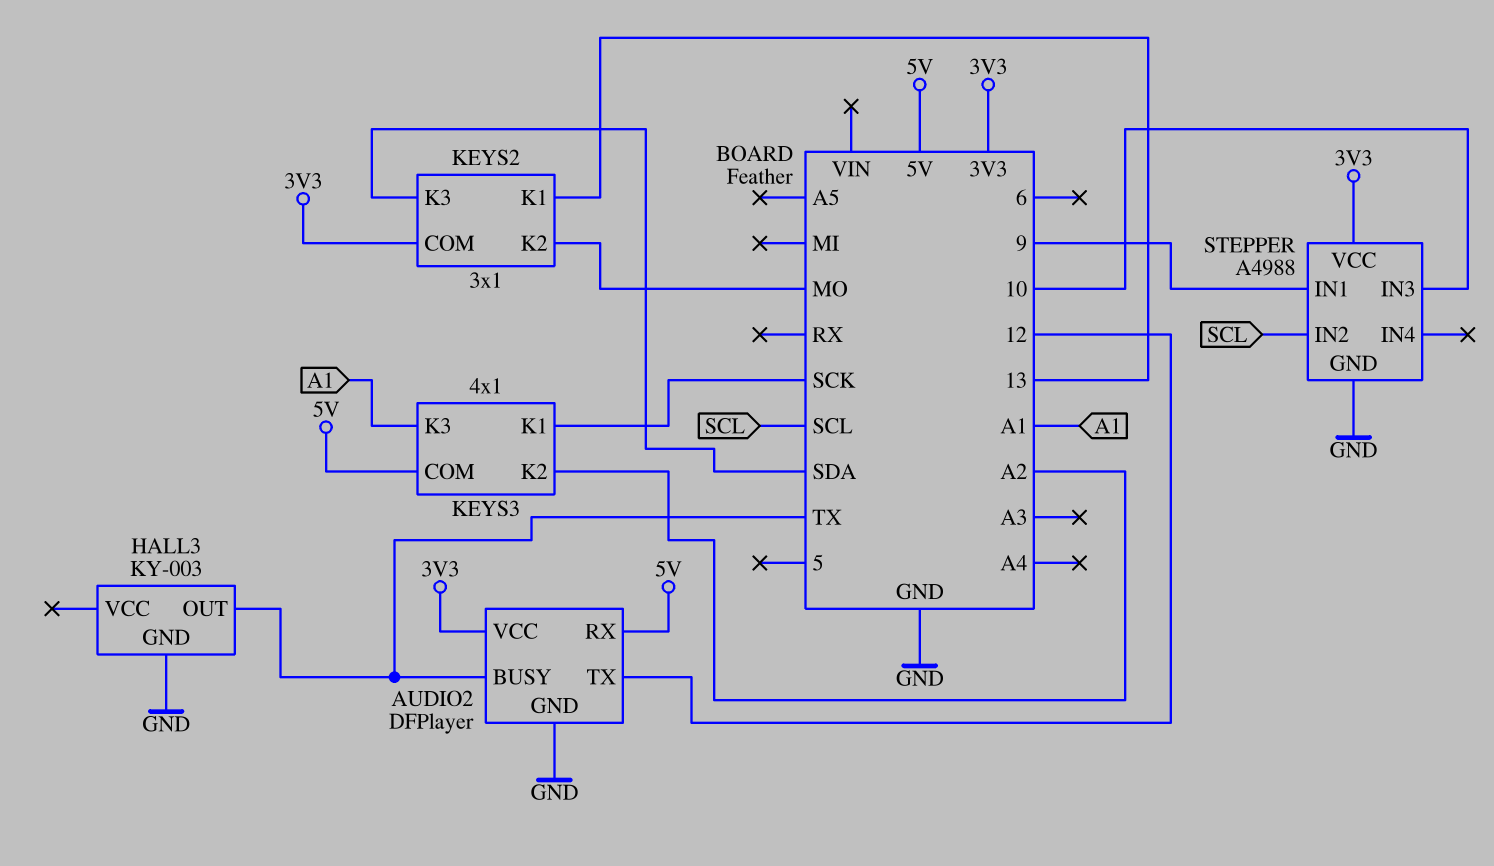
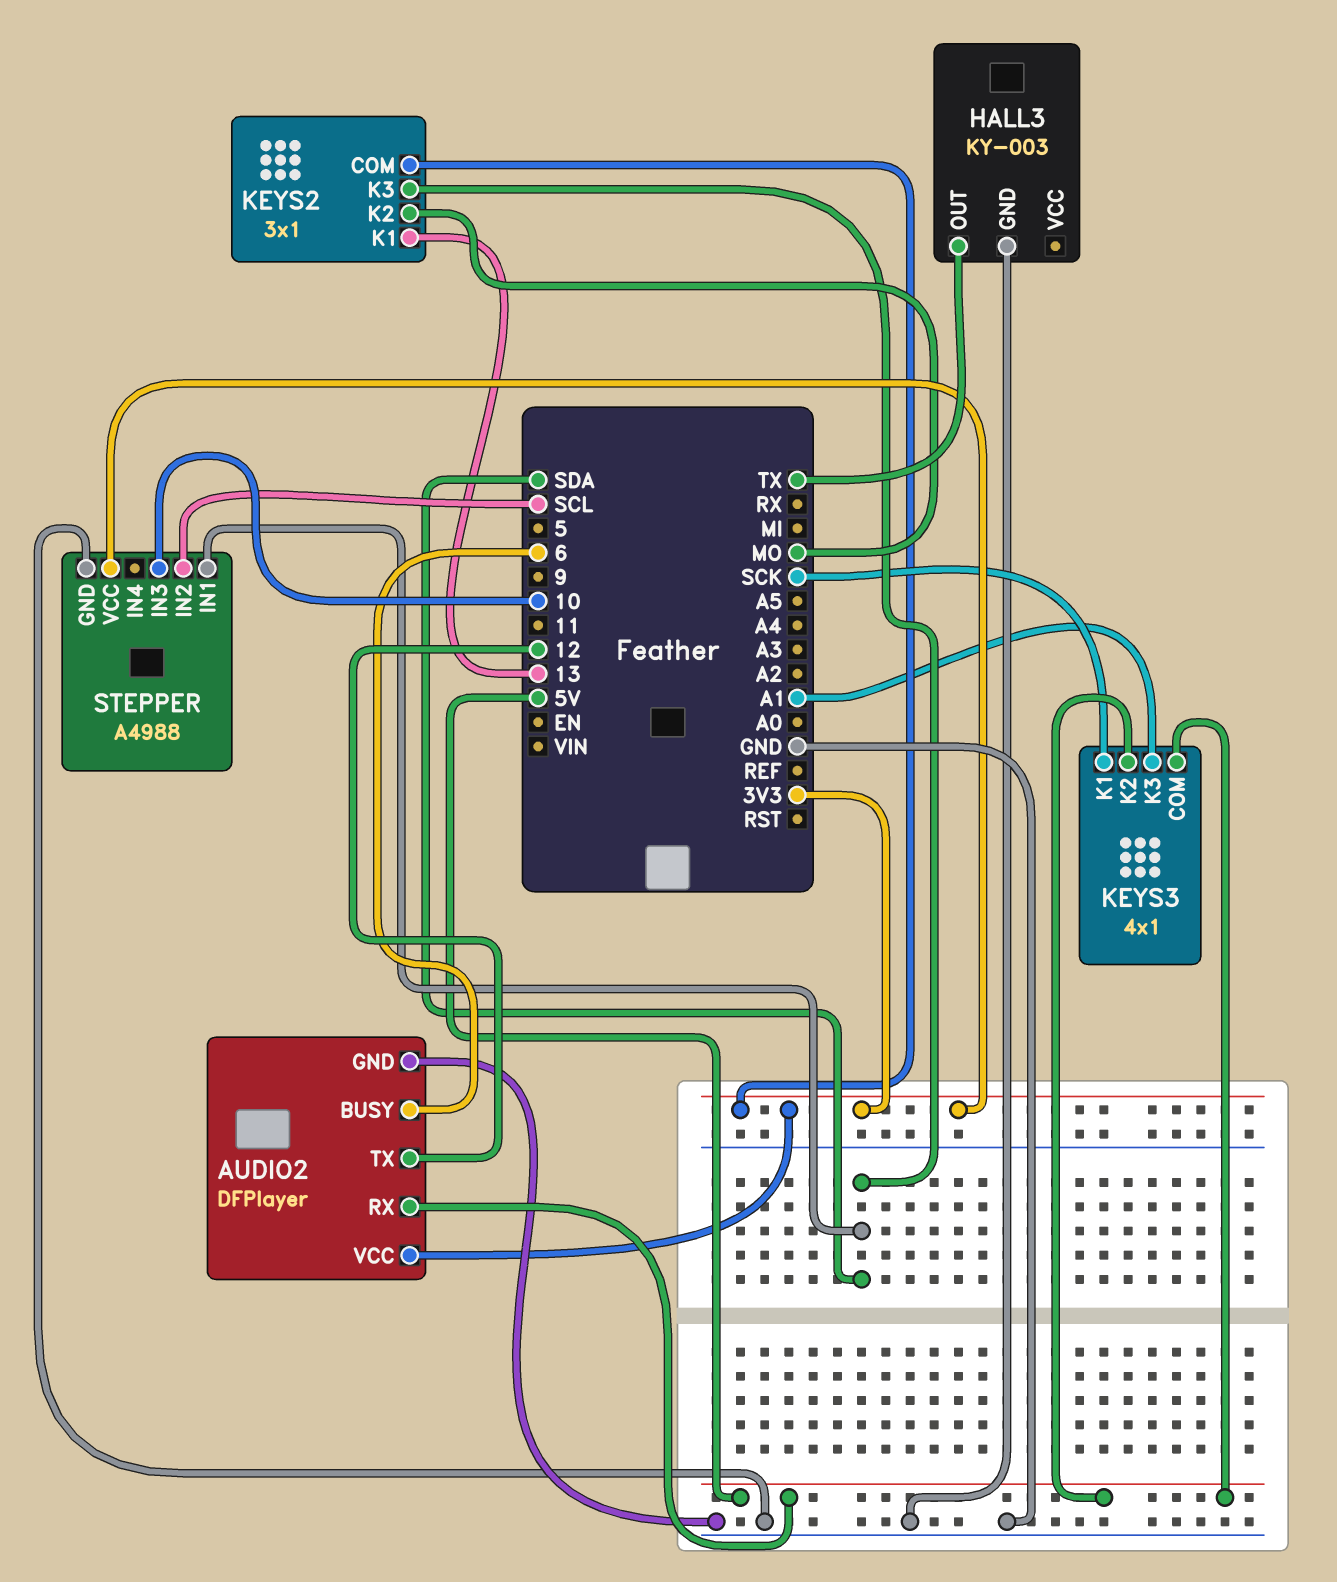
AUDIO2 pin BUSY: TX -> 6
KEYS3 pin K2: A2 -> 5V
STEPPER pin IN1: 9 -> SDA

